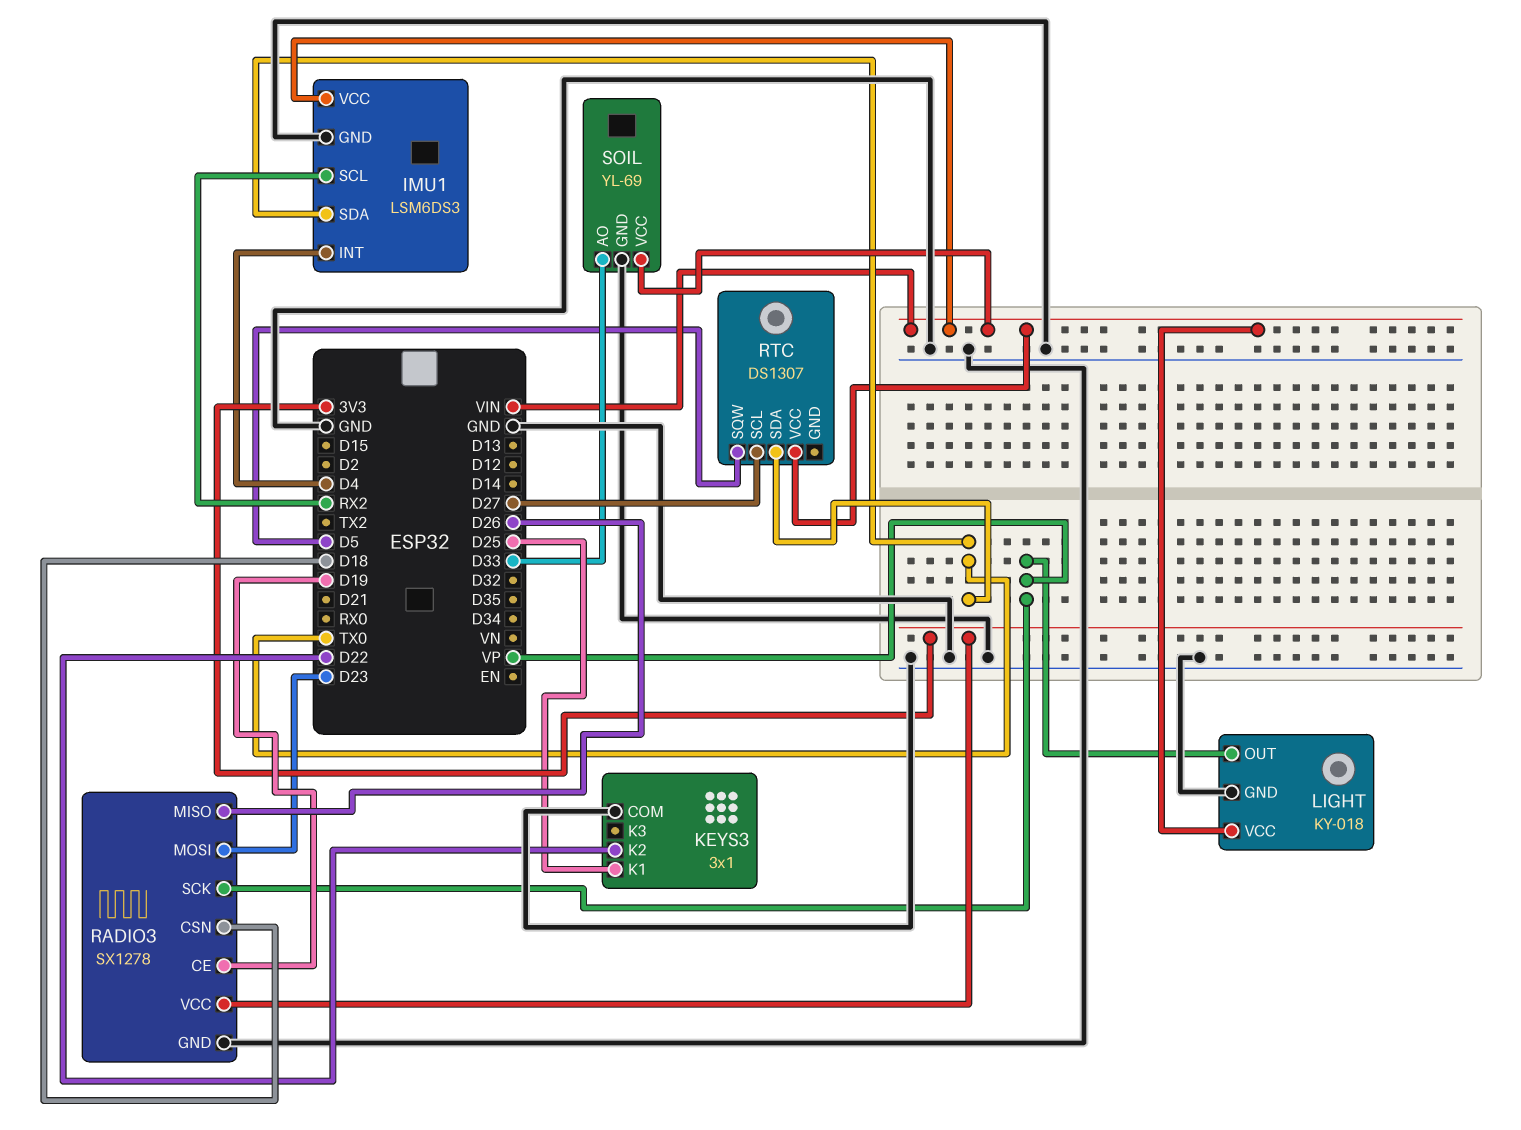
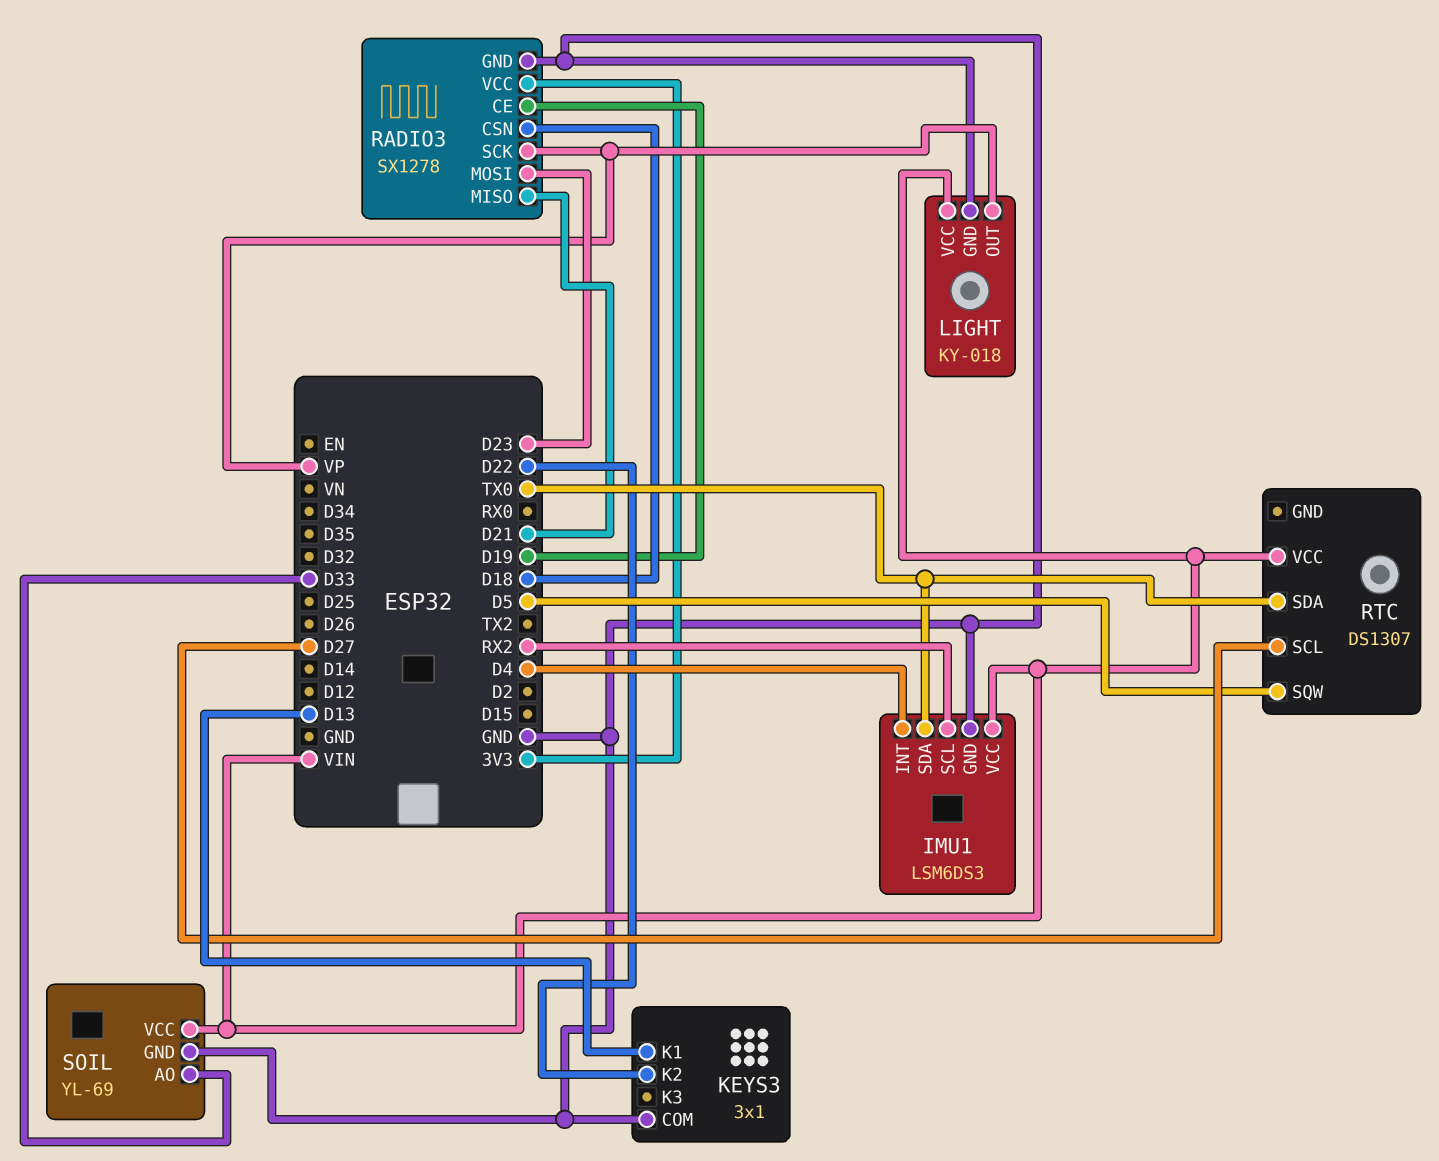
KEYS3 pin K1: D25 -> D13
RADIO3 pin MISO: D26 -> D21

